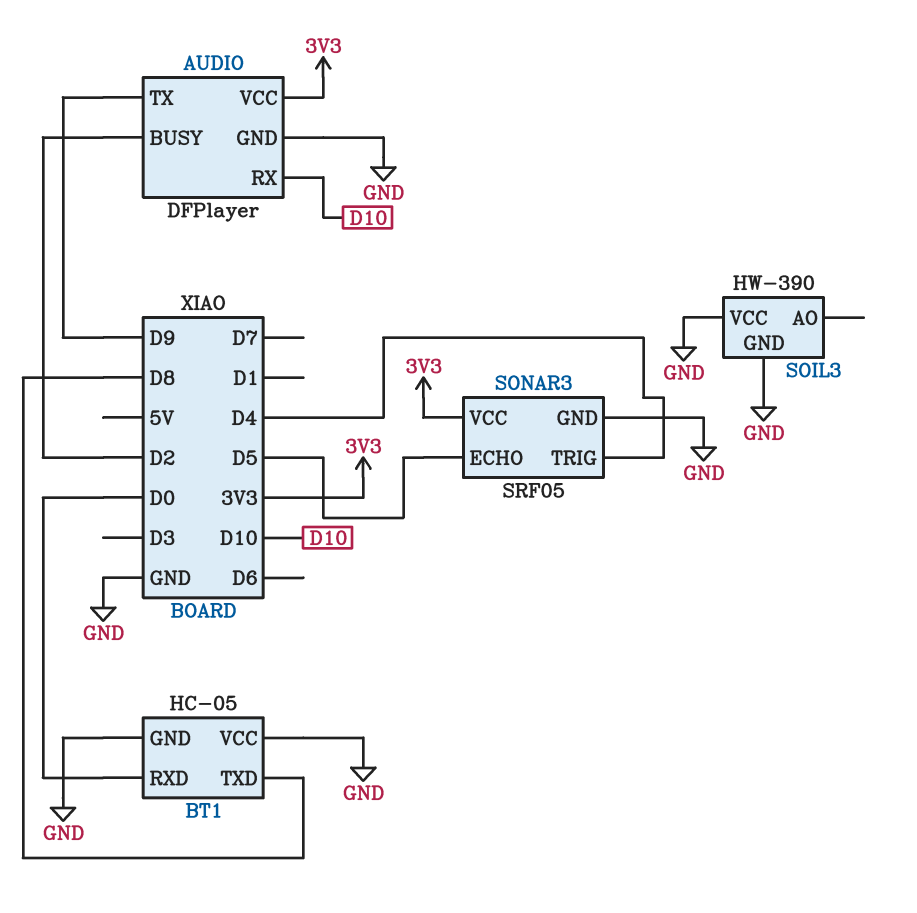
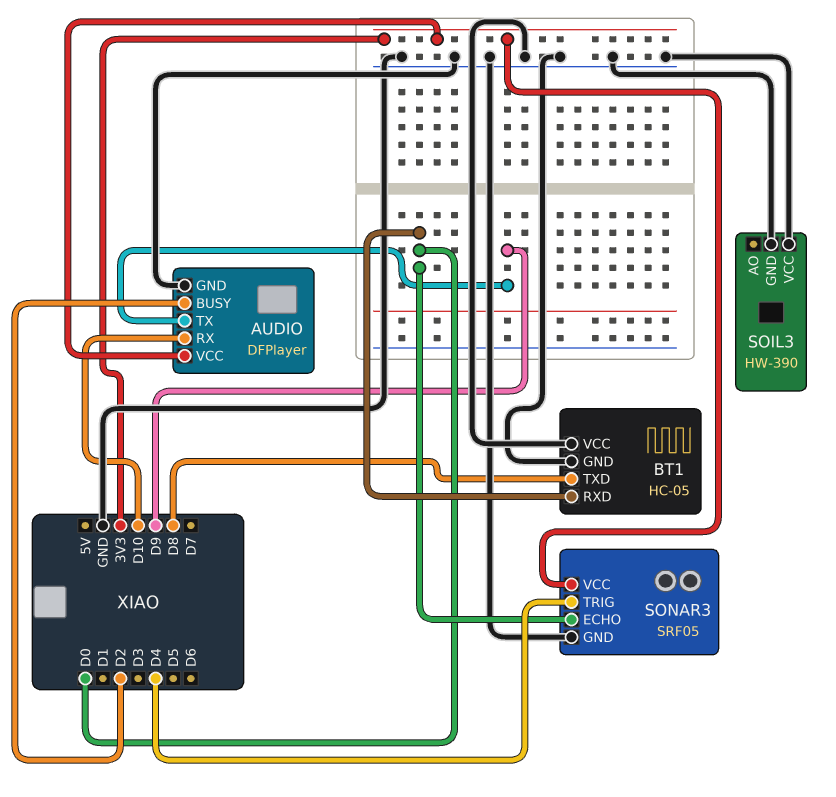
SONAR3 pin ECHO: D5 -> D0

